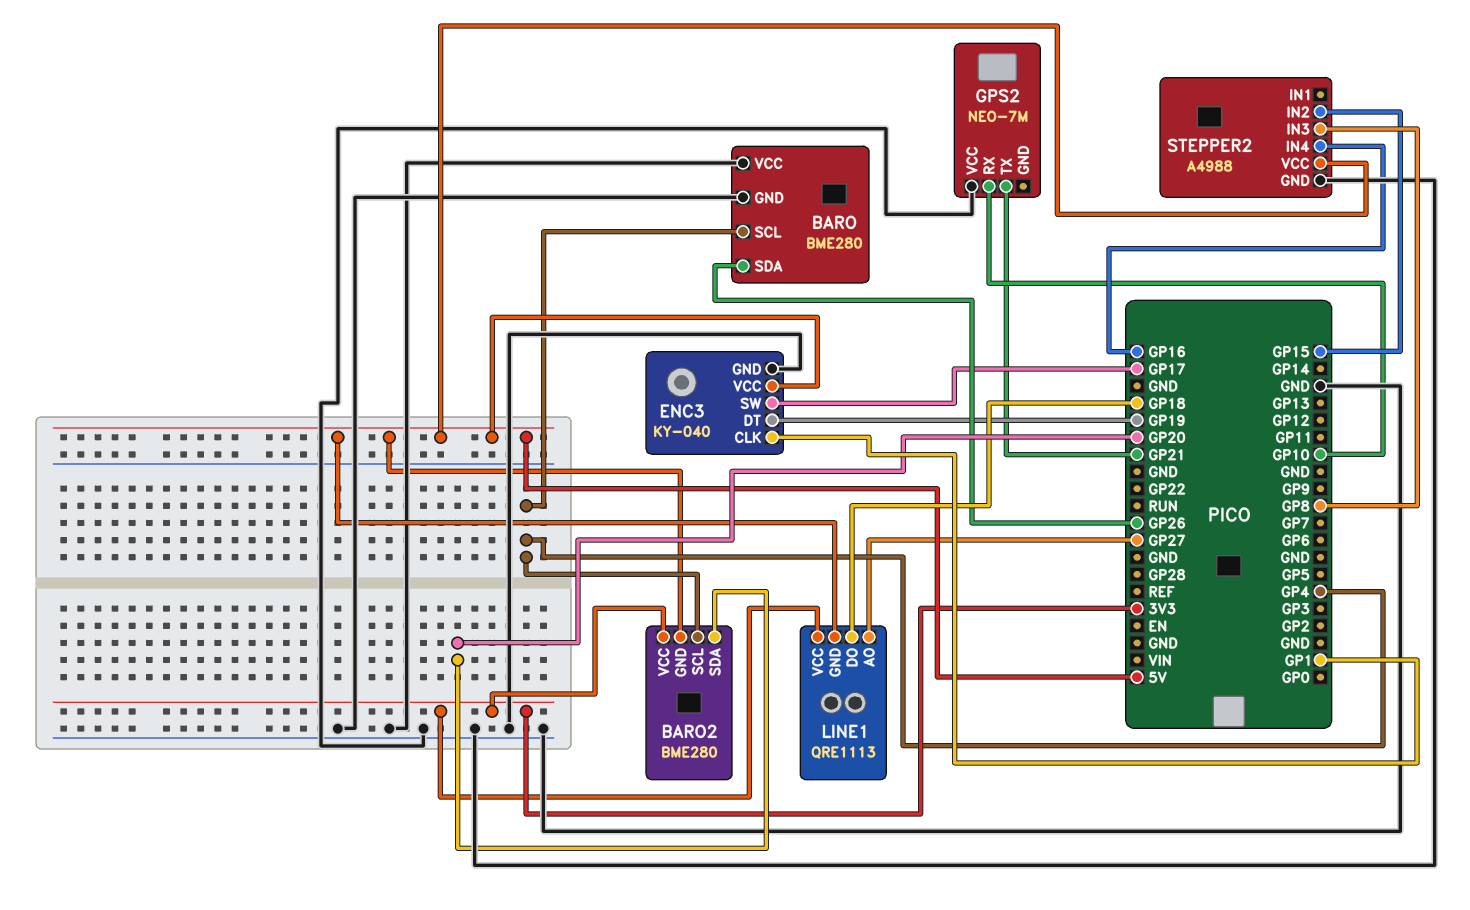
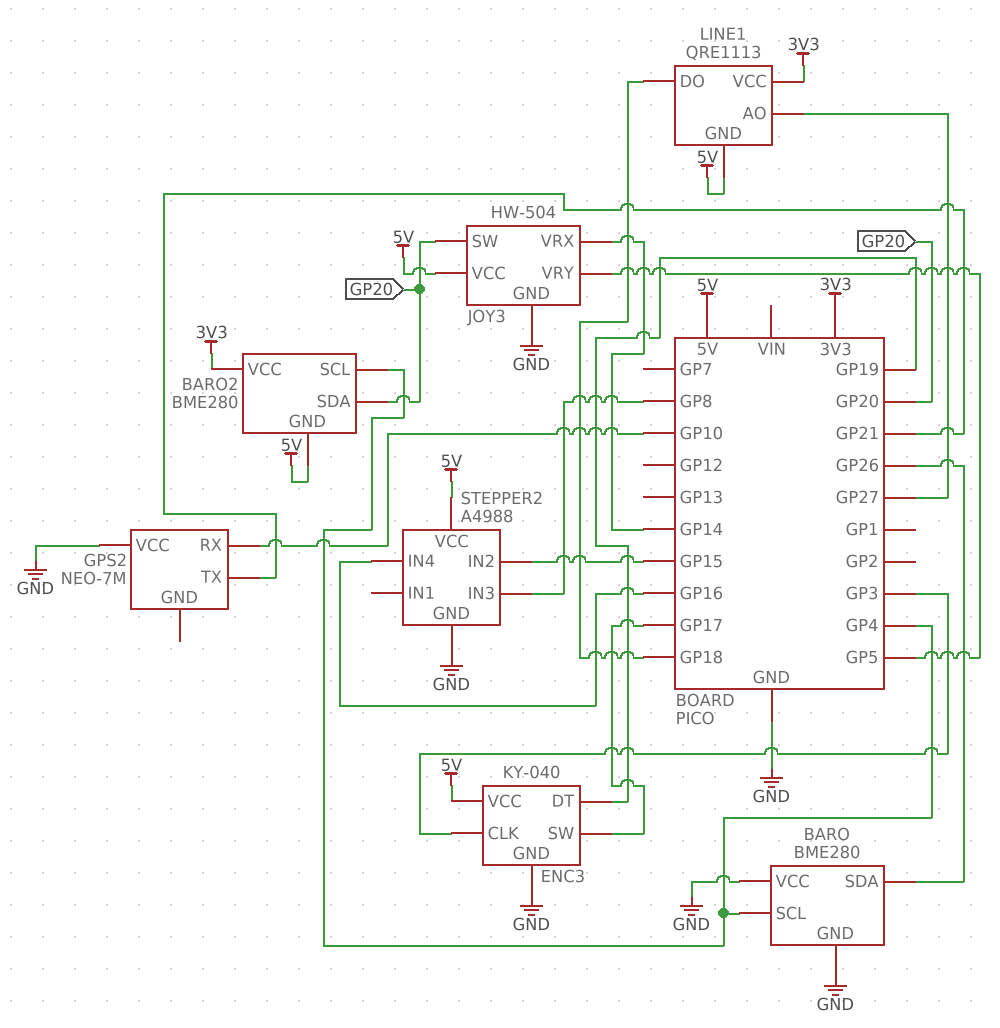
ENC3 pin CLK: GP1 -> GP3
JOY3: none -> HW-504
JOY3 pin GND: none -> GND
JOY3 pin SW: none -> GP20
JOY3 pin VCC: none -> 5V
JOY3 pin VRX: none -> GP14
JOY3 pin VRY: none -> GP5

